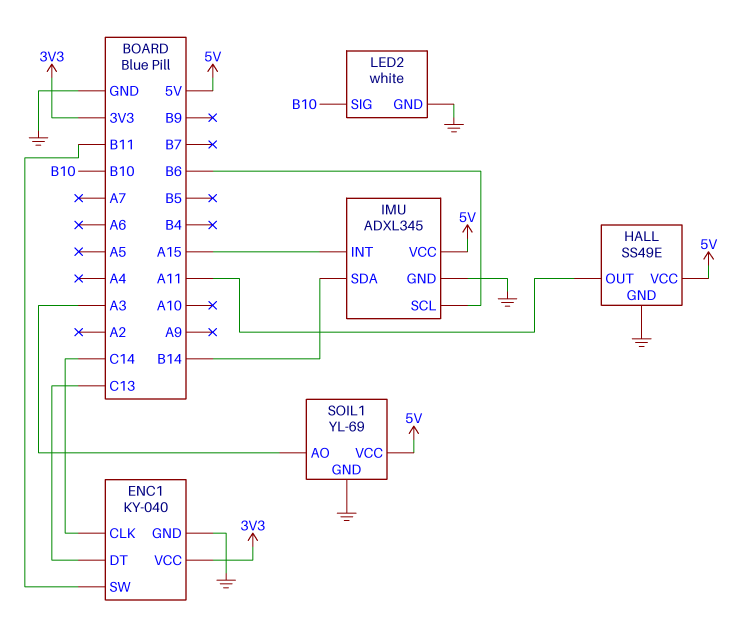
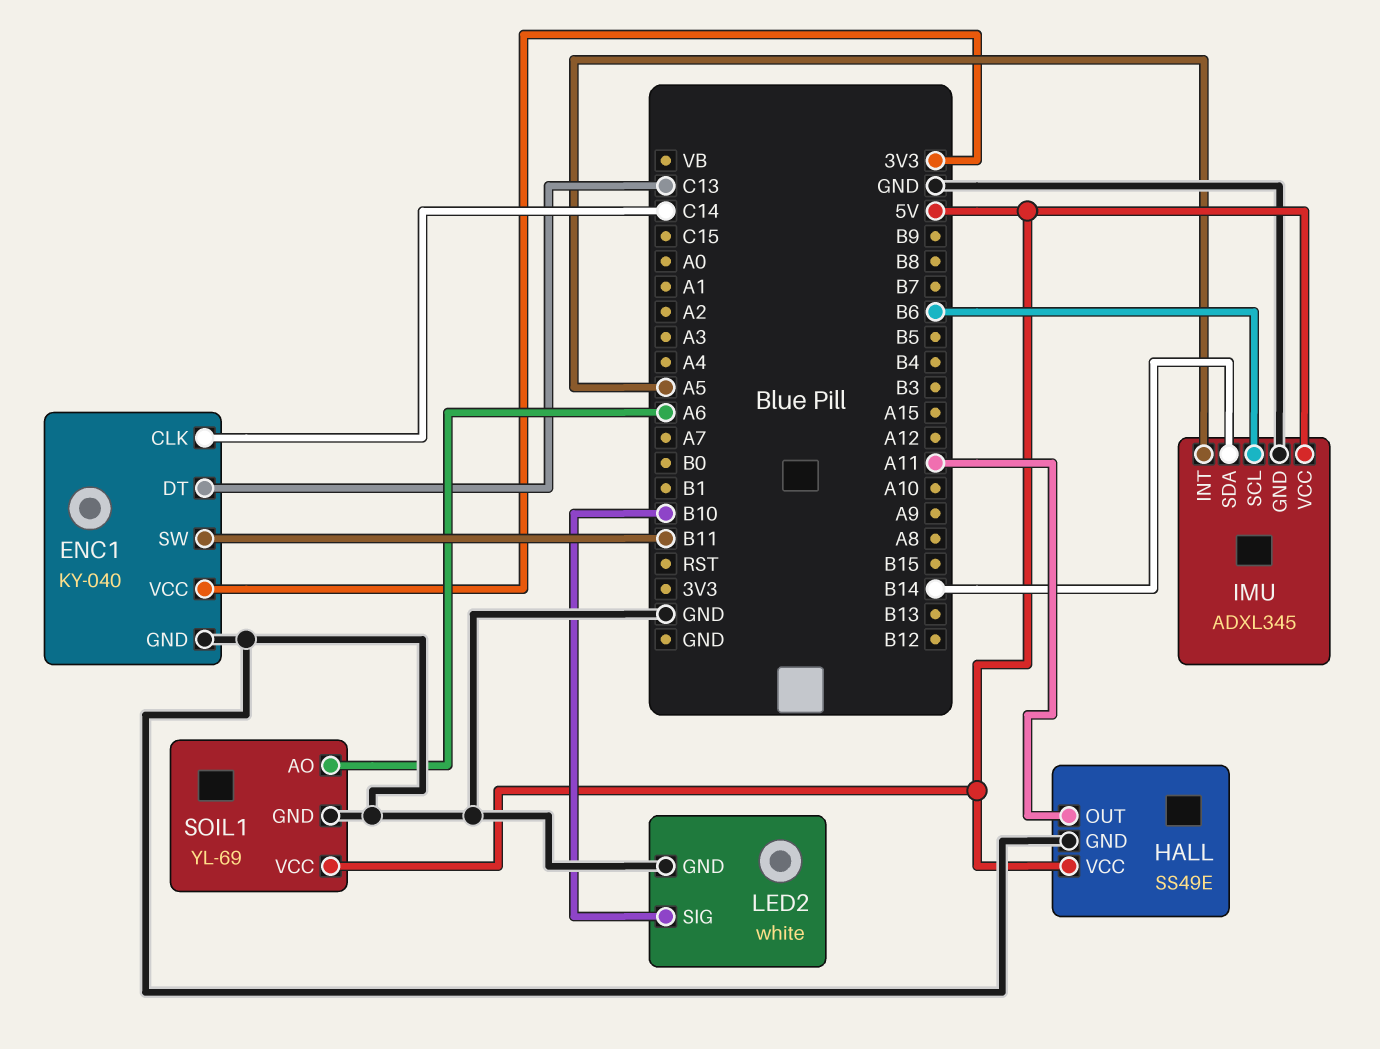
IMU pin INT: A15 -> A5
SOIL1 pin AO: A3 -> A6

